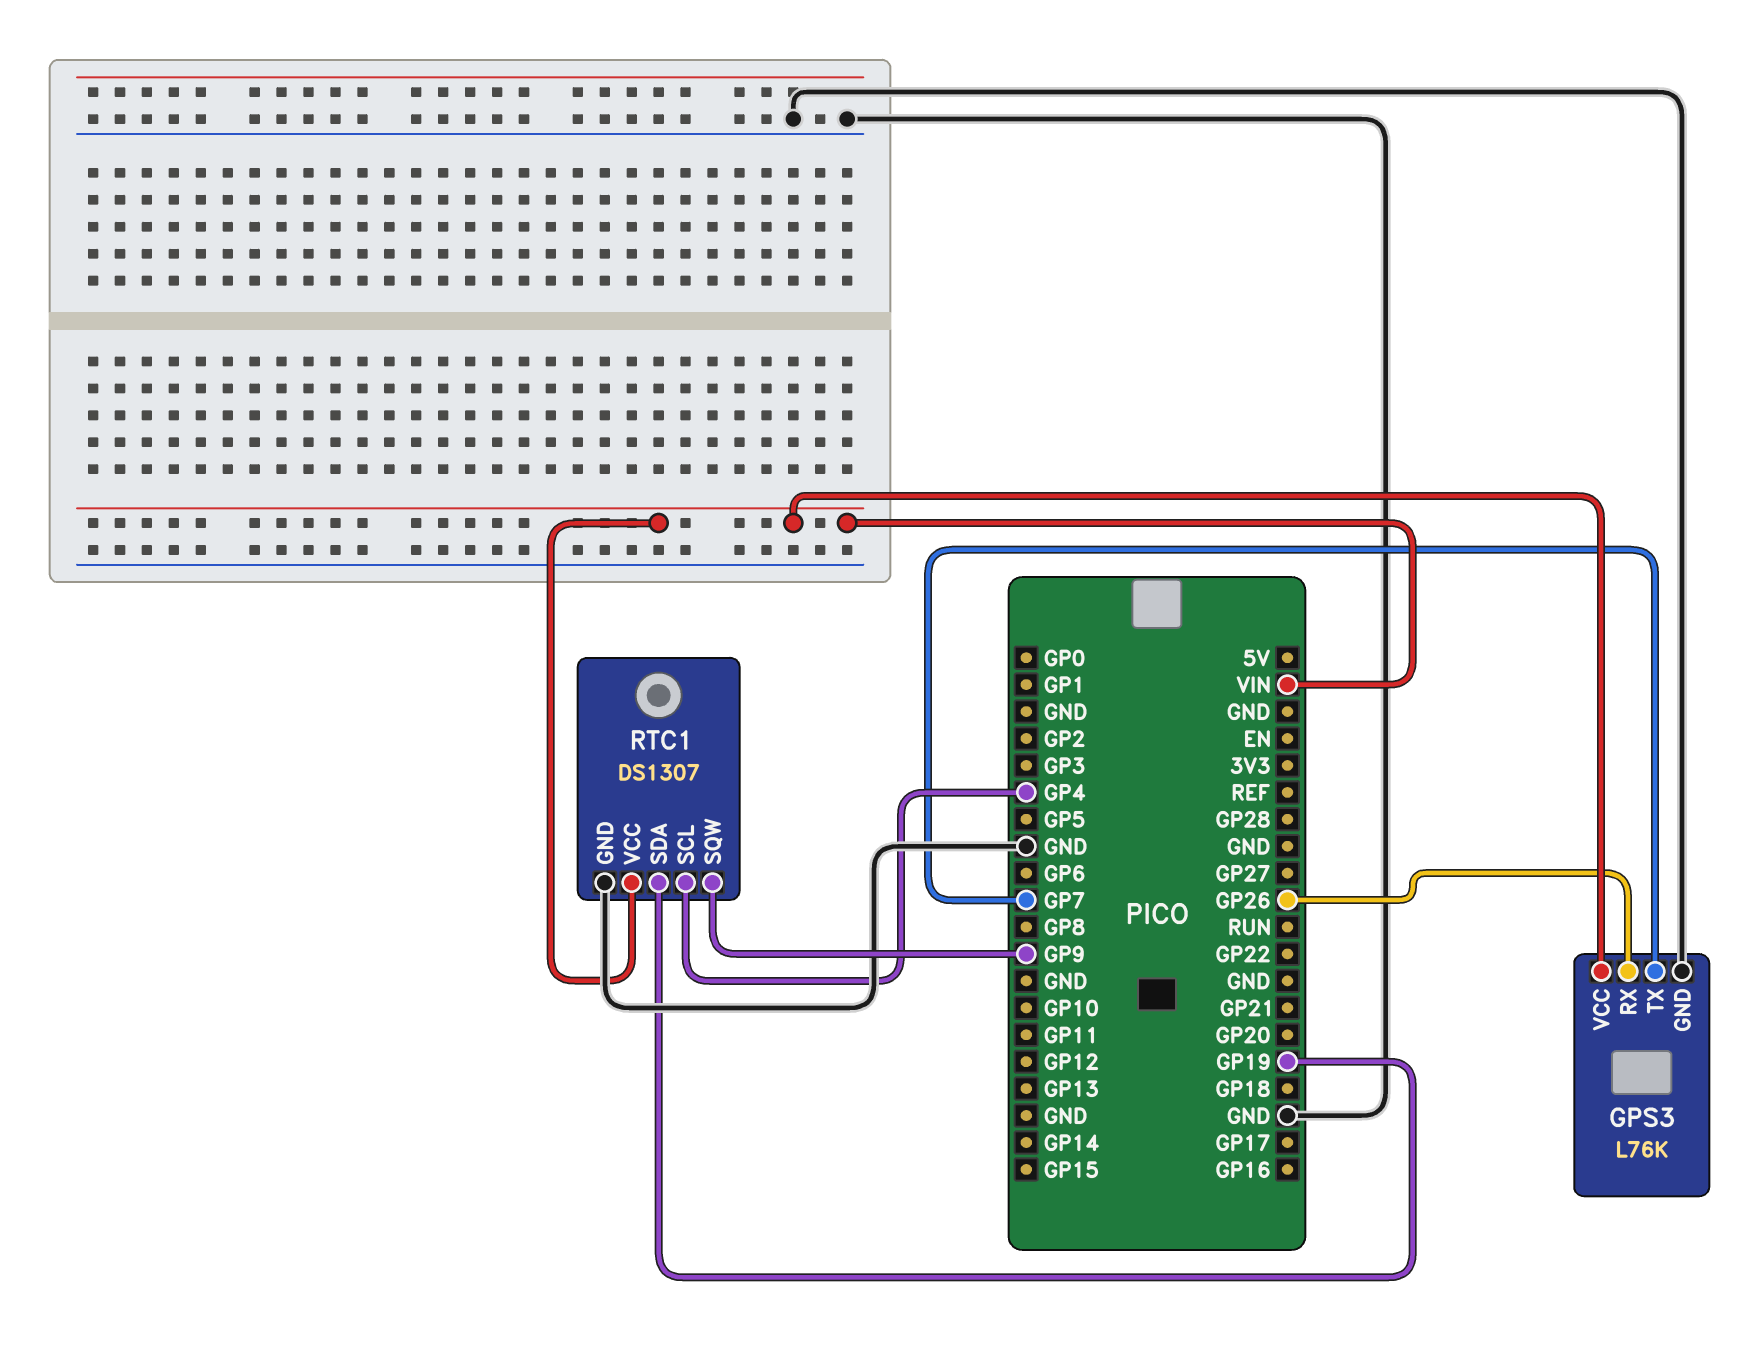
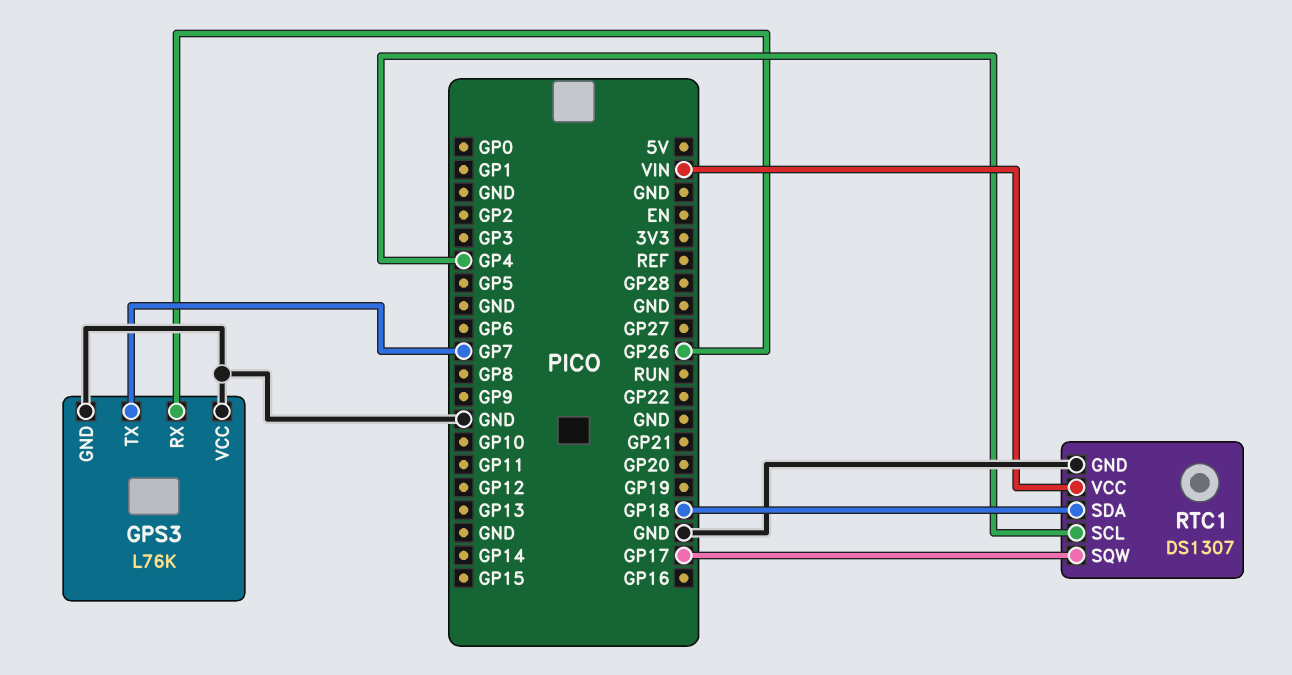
GPS3 pin VCC: VIN -> GND
RTC1 pin SDA: GP19 -> GP18
RTC1 pin SQW: GP9 -> GP17

